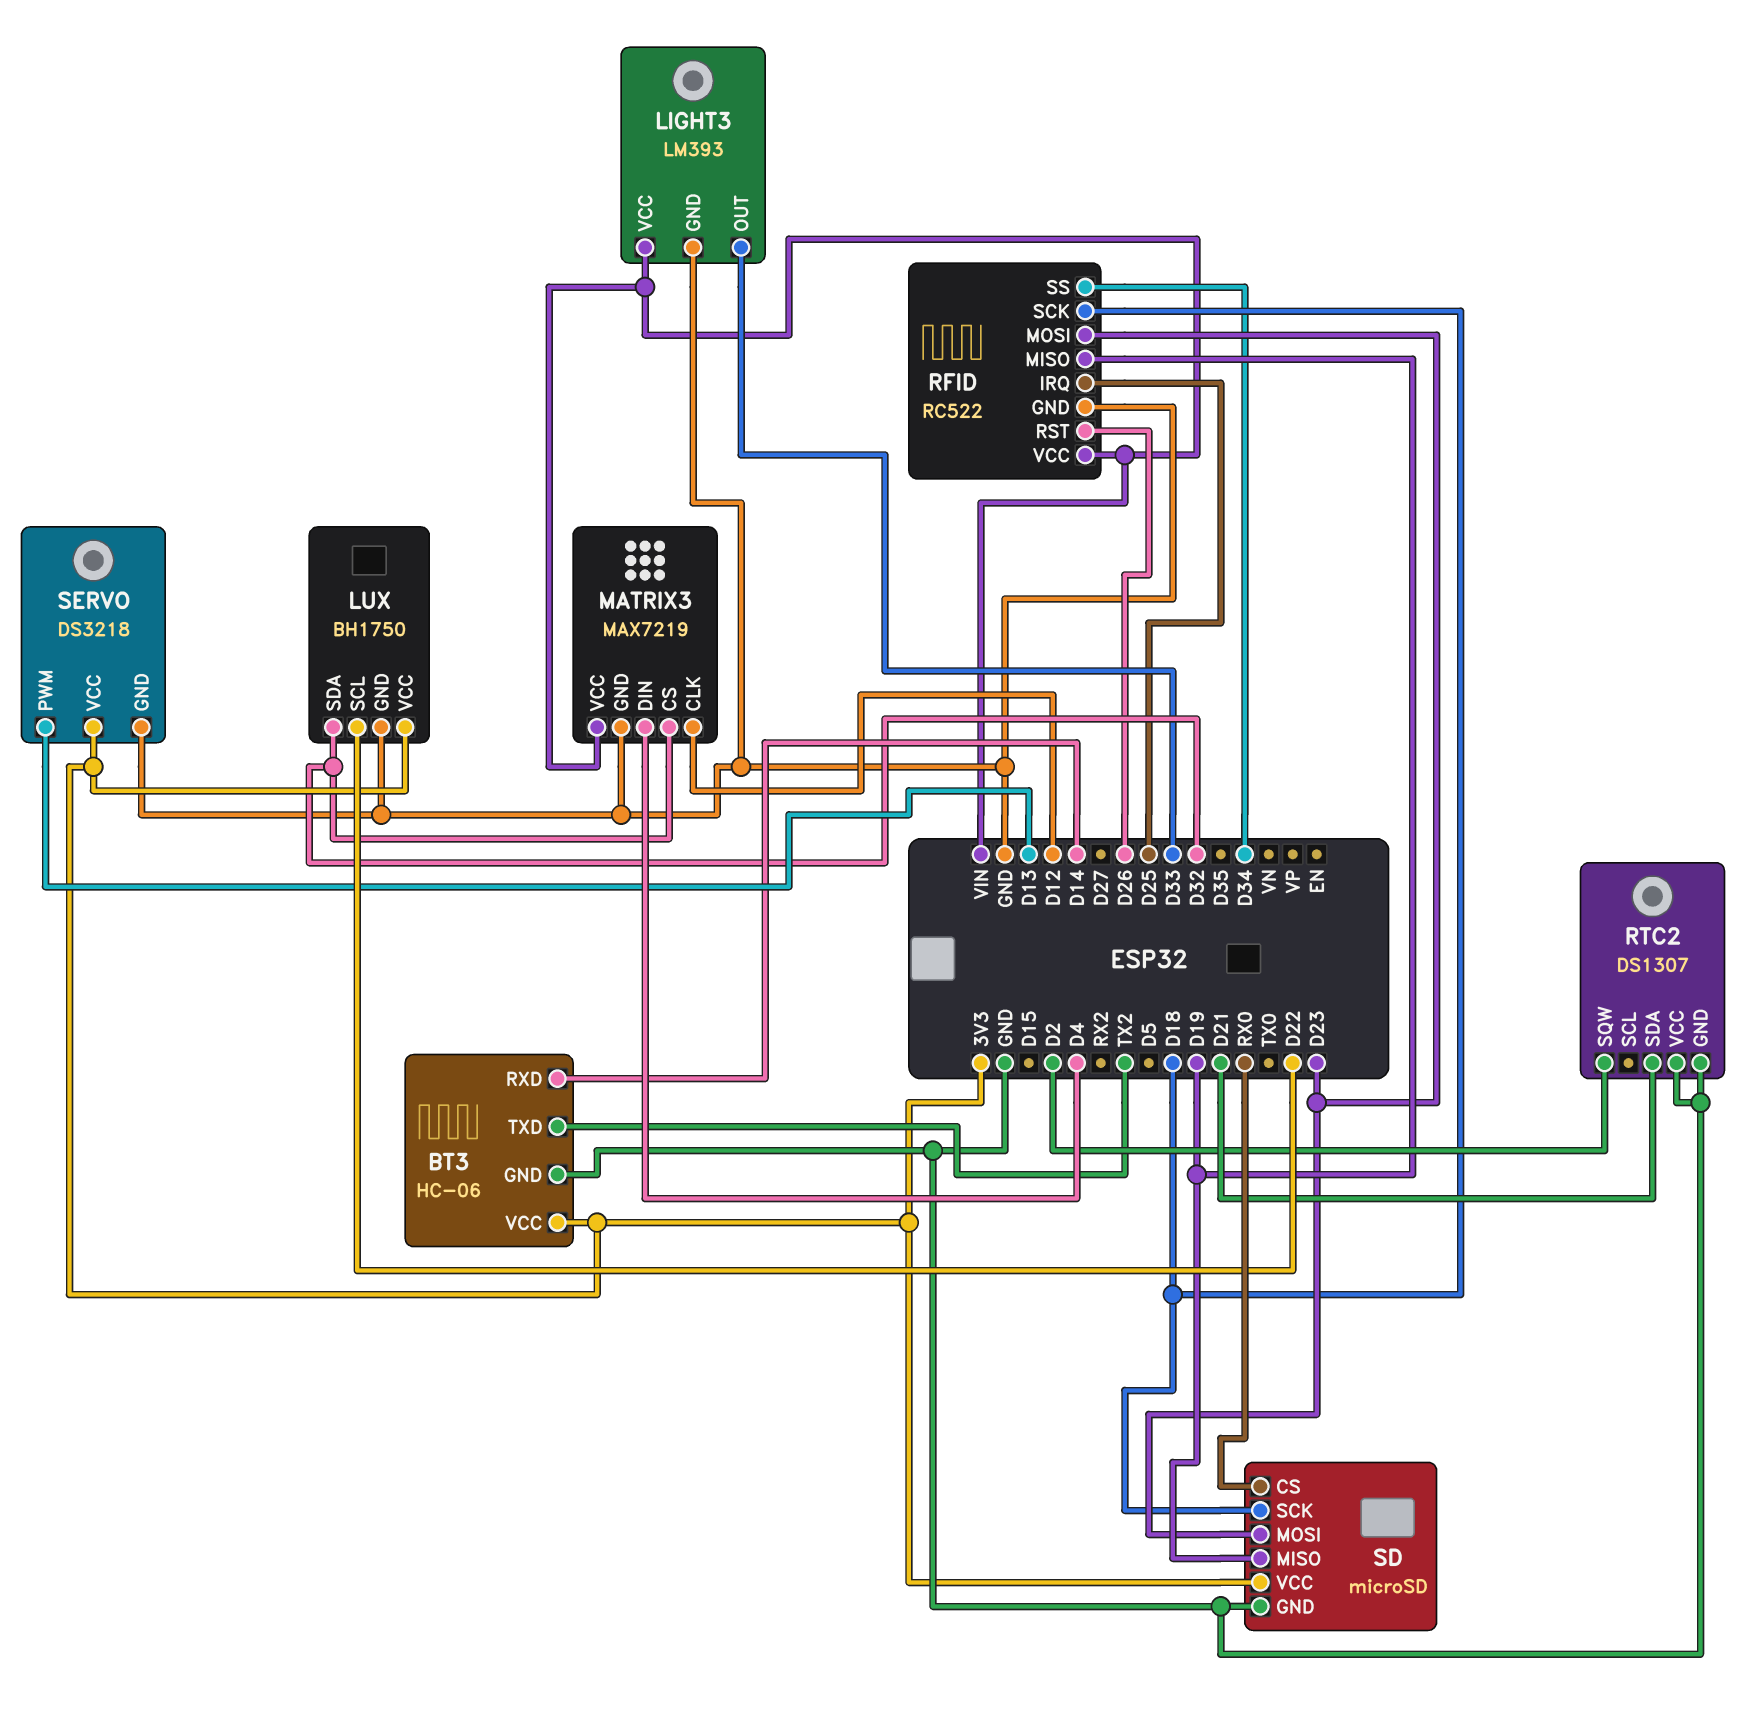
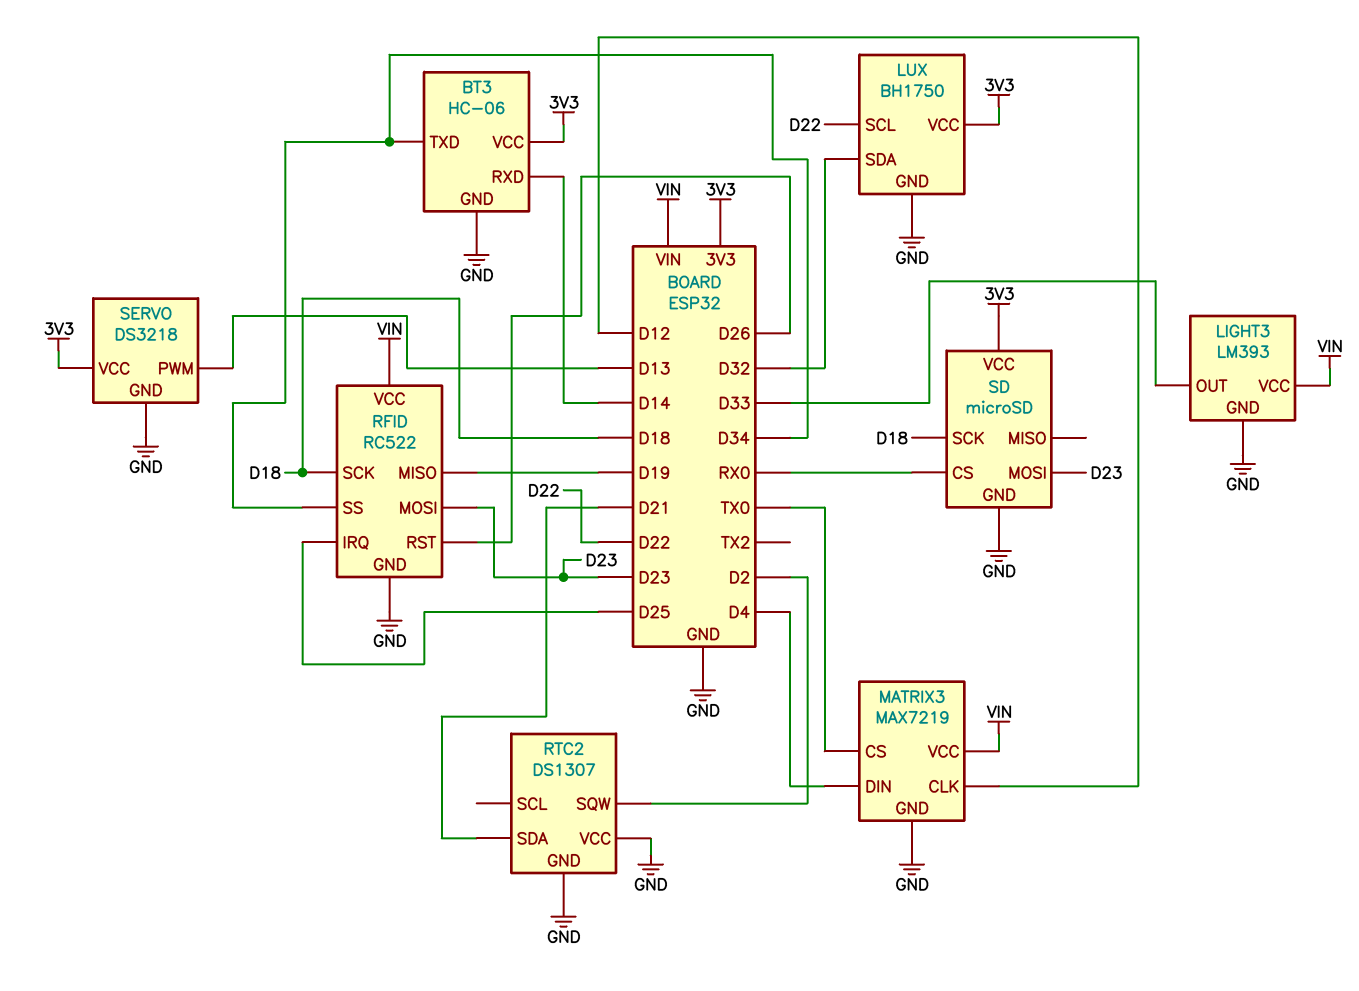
BT3 pin TXD: TX2 -> D34
MATRIX3 pin CS: D32 -> TX0
SD pin MISO: D19 -> none

